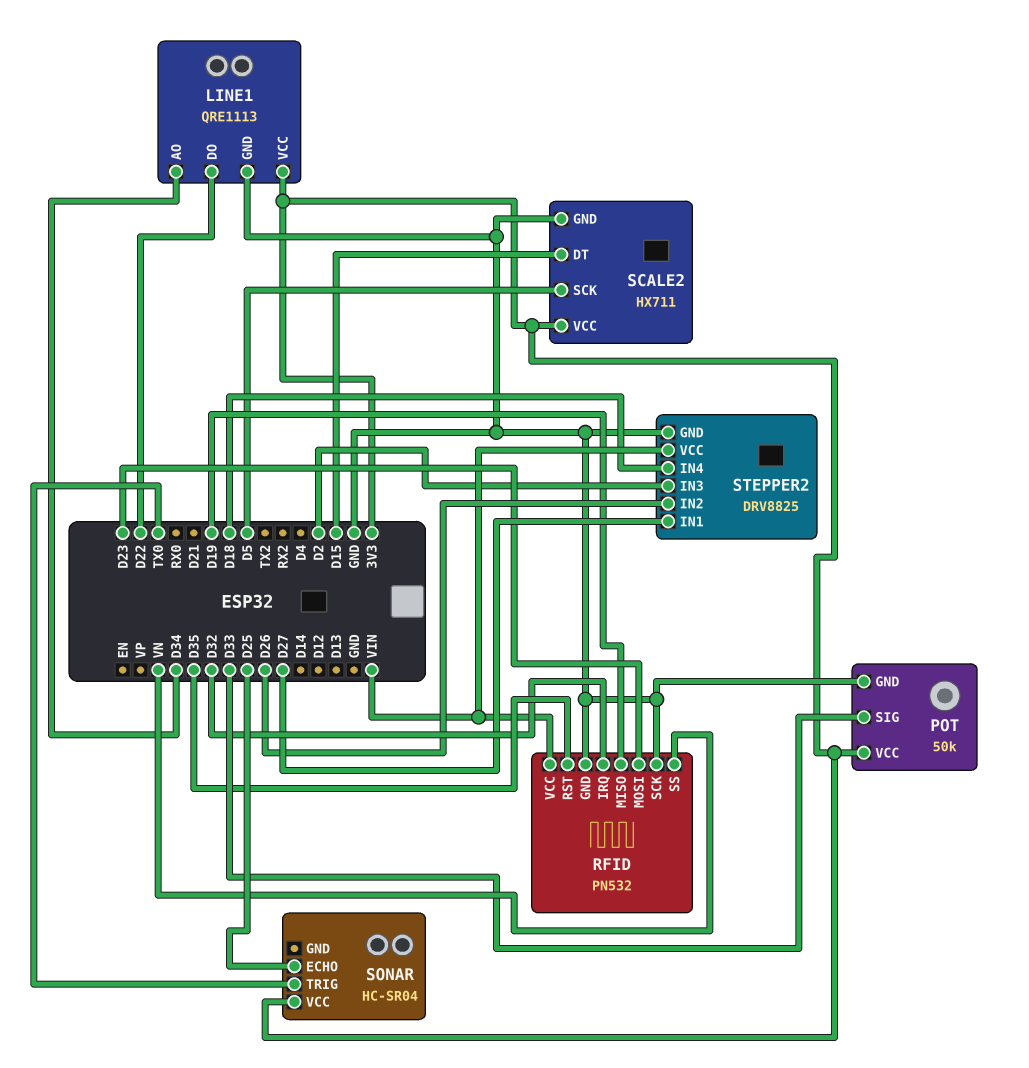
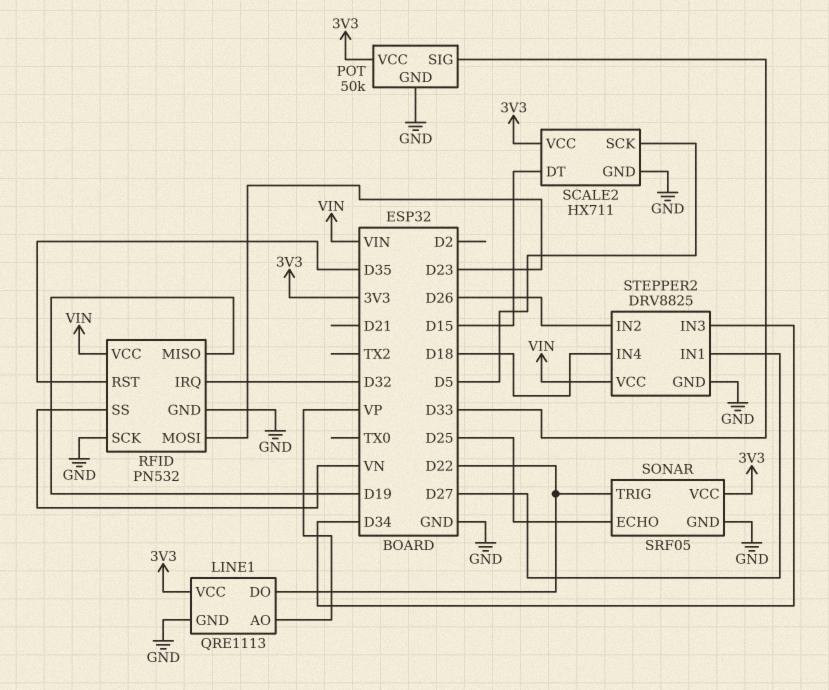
LINE1 pin AO: D34 -> VP
SONAR: HC-SR04 -> SRF05
SONAR pin GND: none -> GND
SONAR pin TRIG: TX0 -> D22
STEPPER2 pin IN3: D2 -> D34

